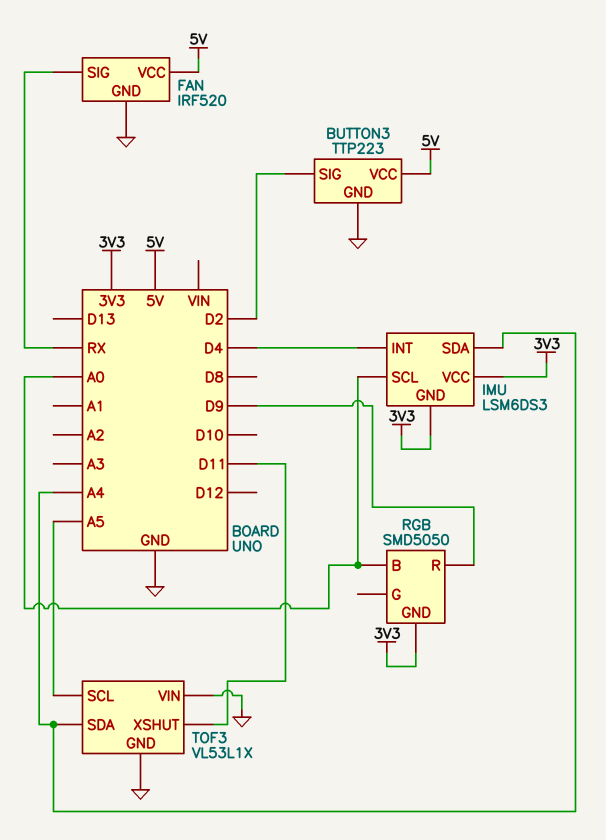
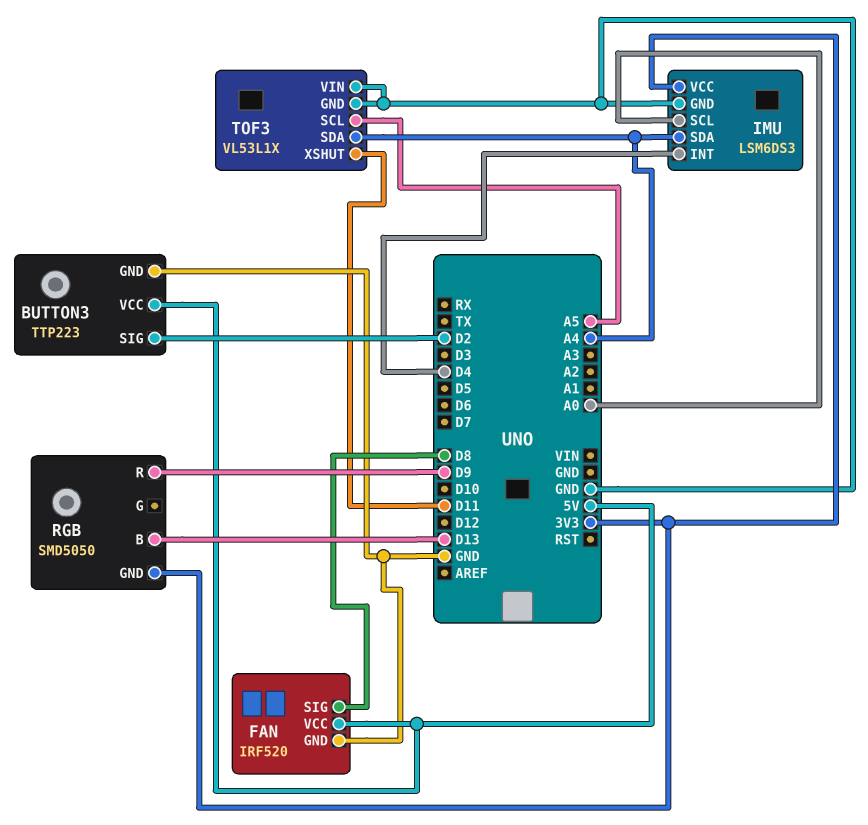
FAN pin SIG: RX -> D8
IMU pin GND: 3V3 -> GND
RGB pin B: A0 -> D13

